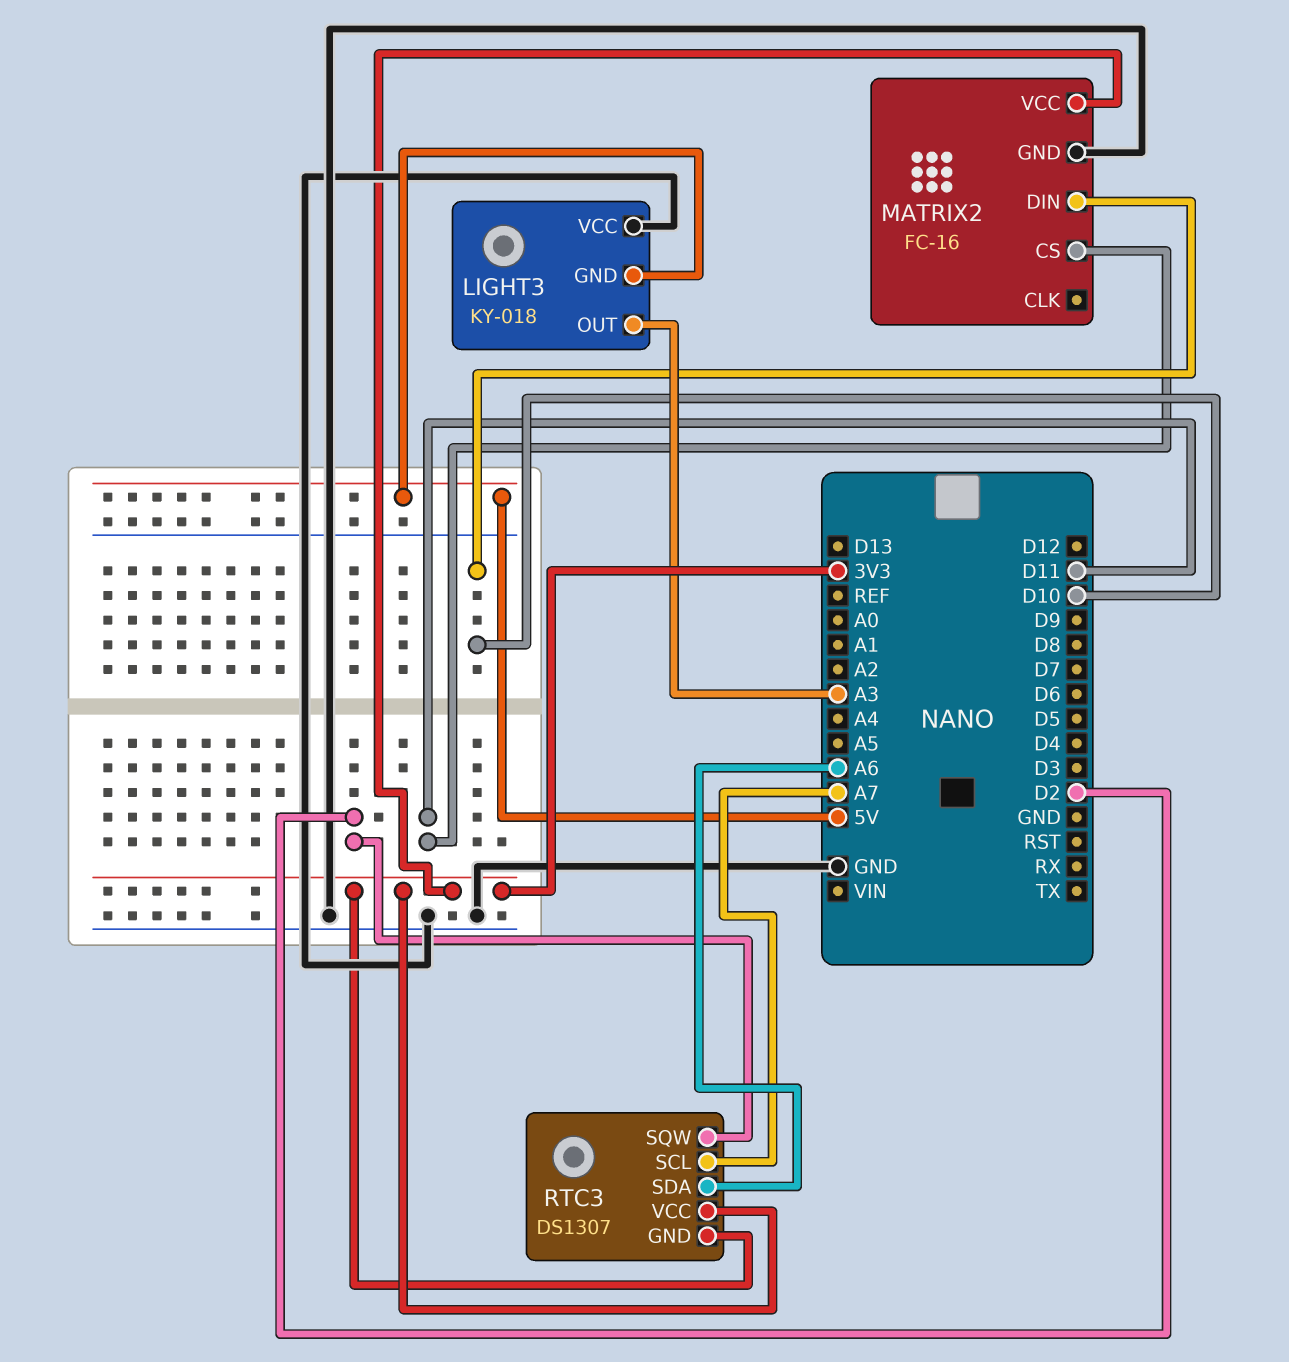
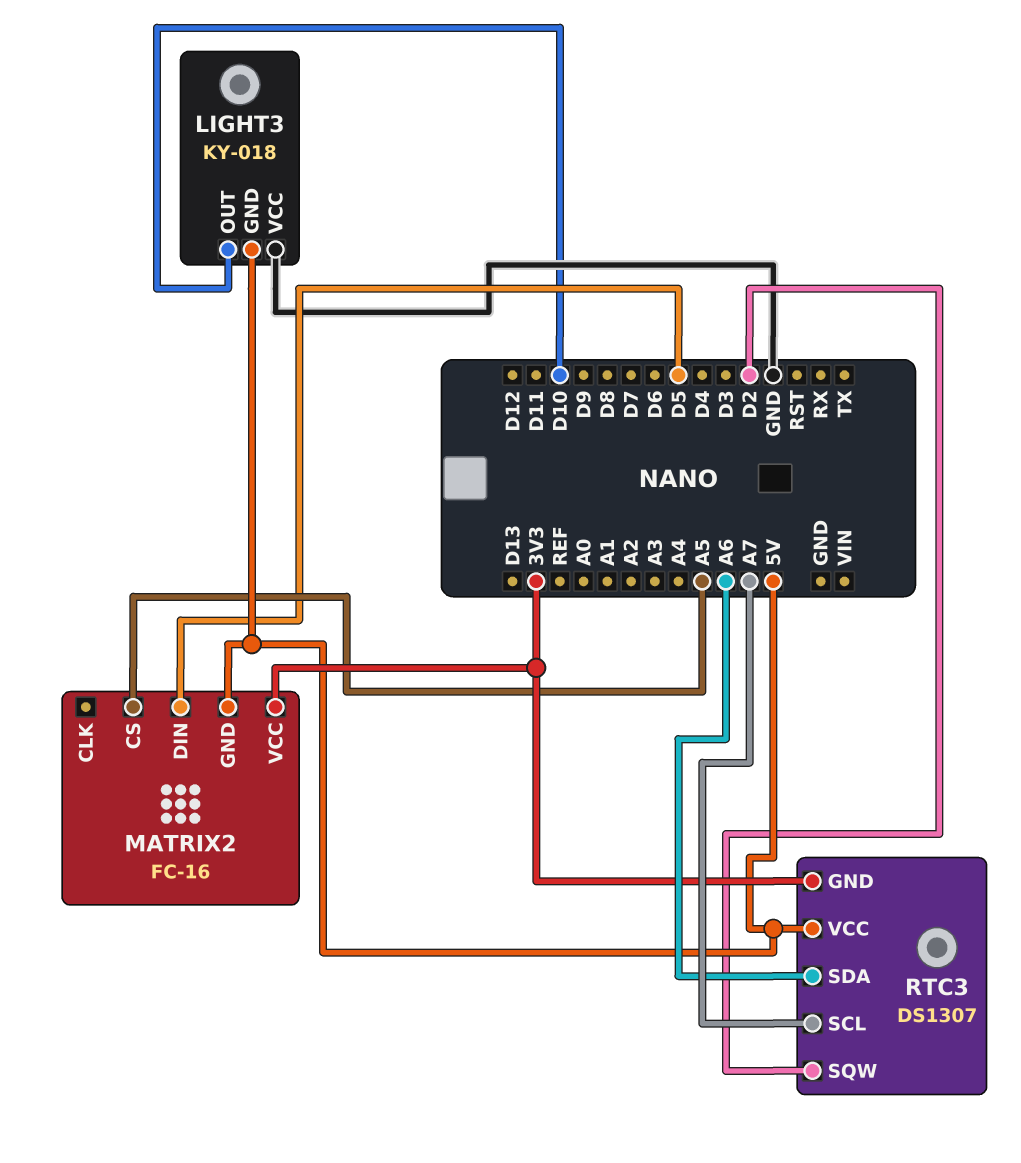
LIGHT3 pin OUT: A3 -> D10
MATRIX2 pin CS: D11 -> A5
MATRIX2 pin DIN: D10 -> D5
MATRIX2 pin GND: GND -> 5V
RTC3 pin VCC: 3V3 -> 5V

